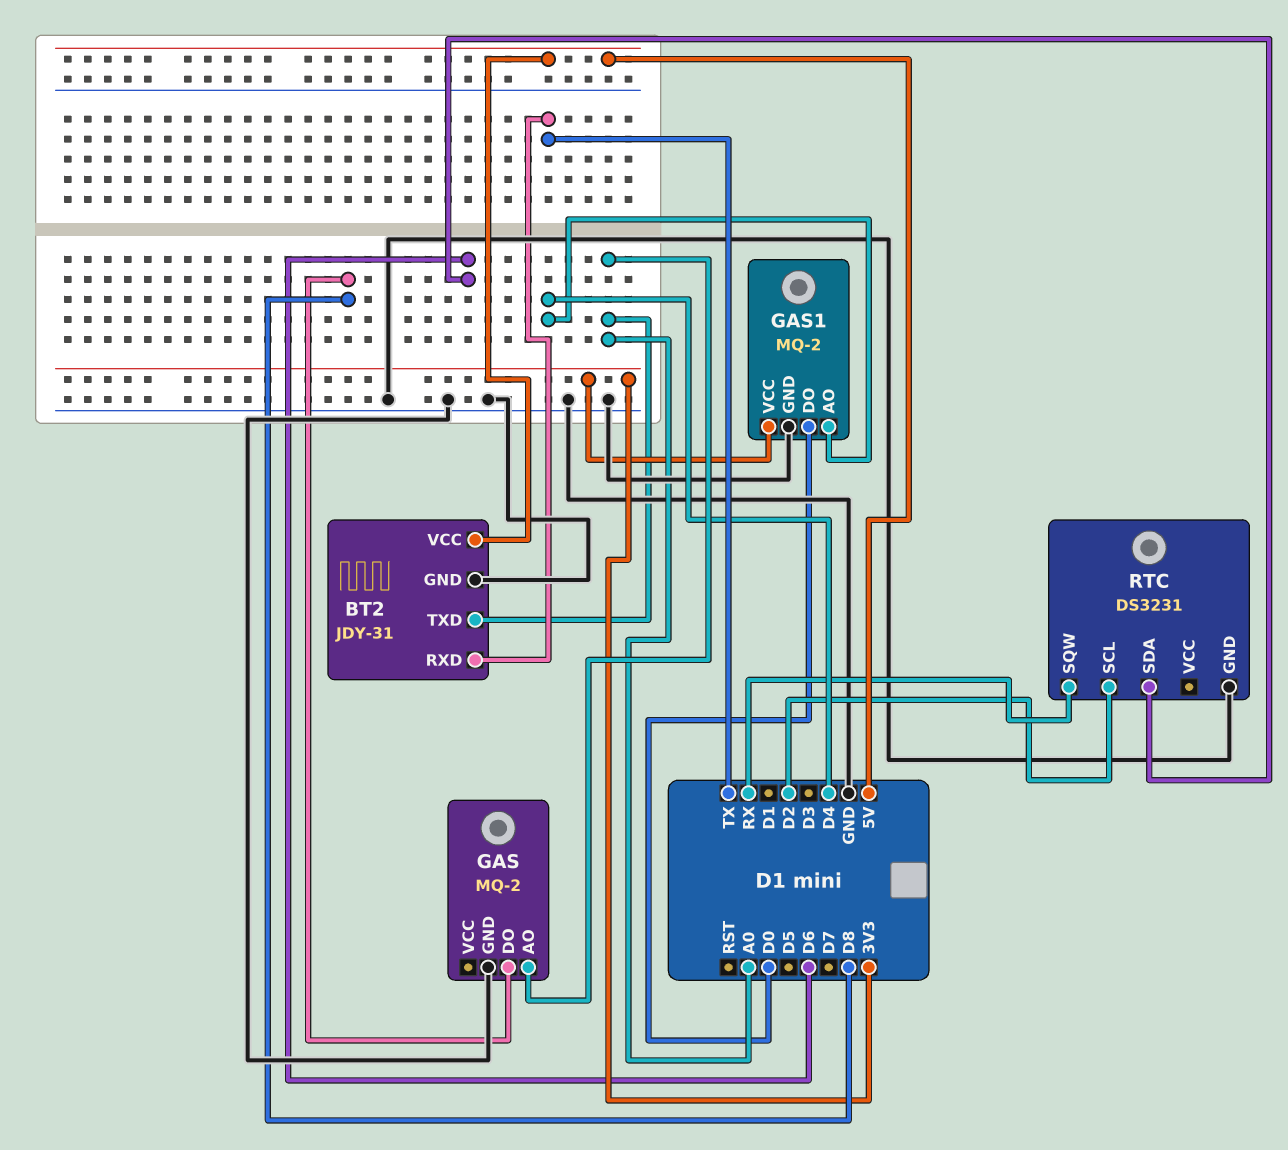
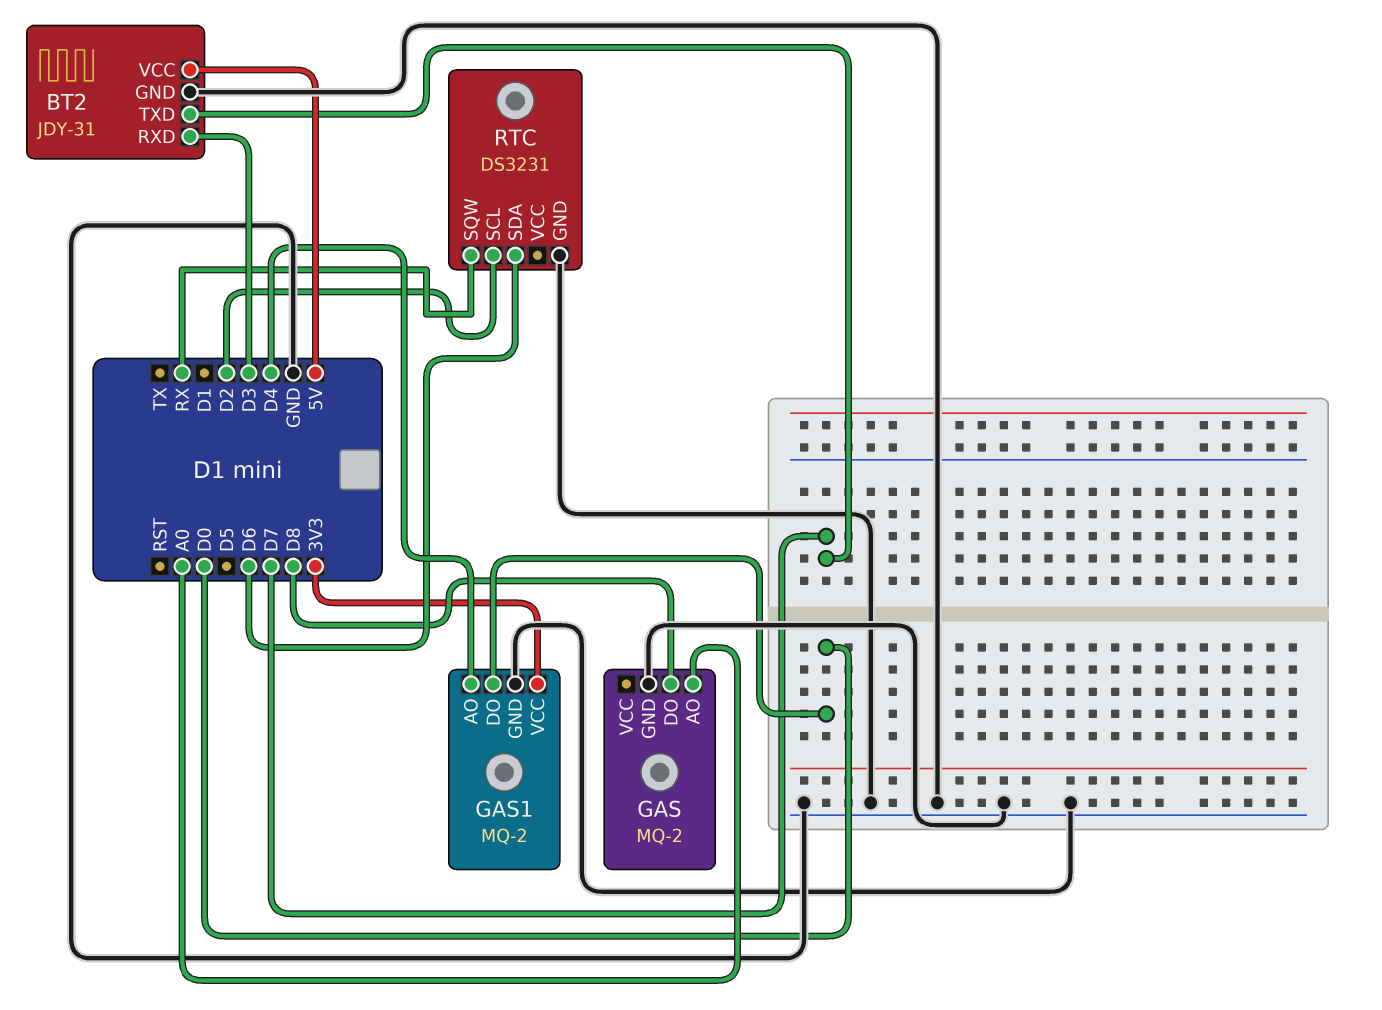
BT2 pin RXD: TX -> D3
BT2 pin TXD: A0 -> D7

